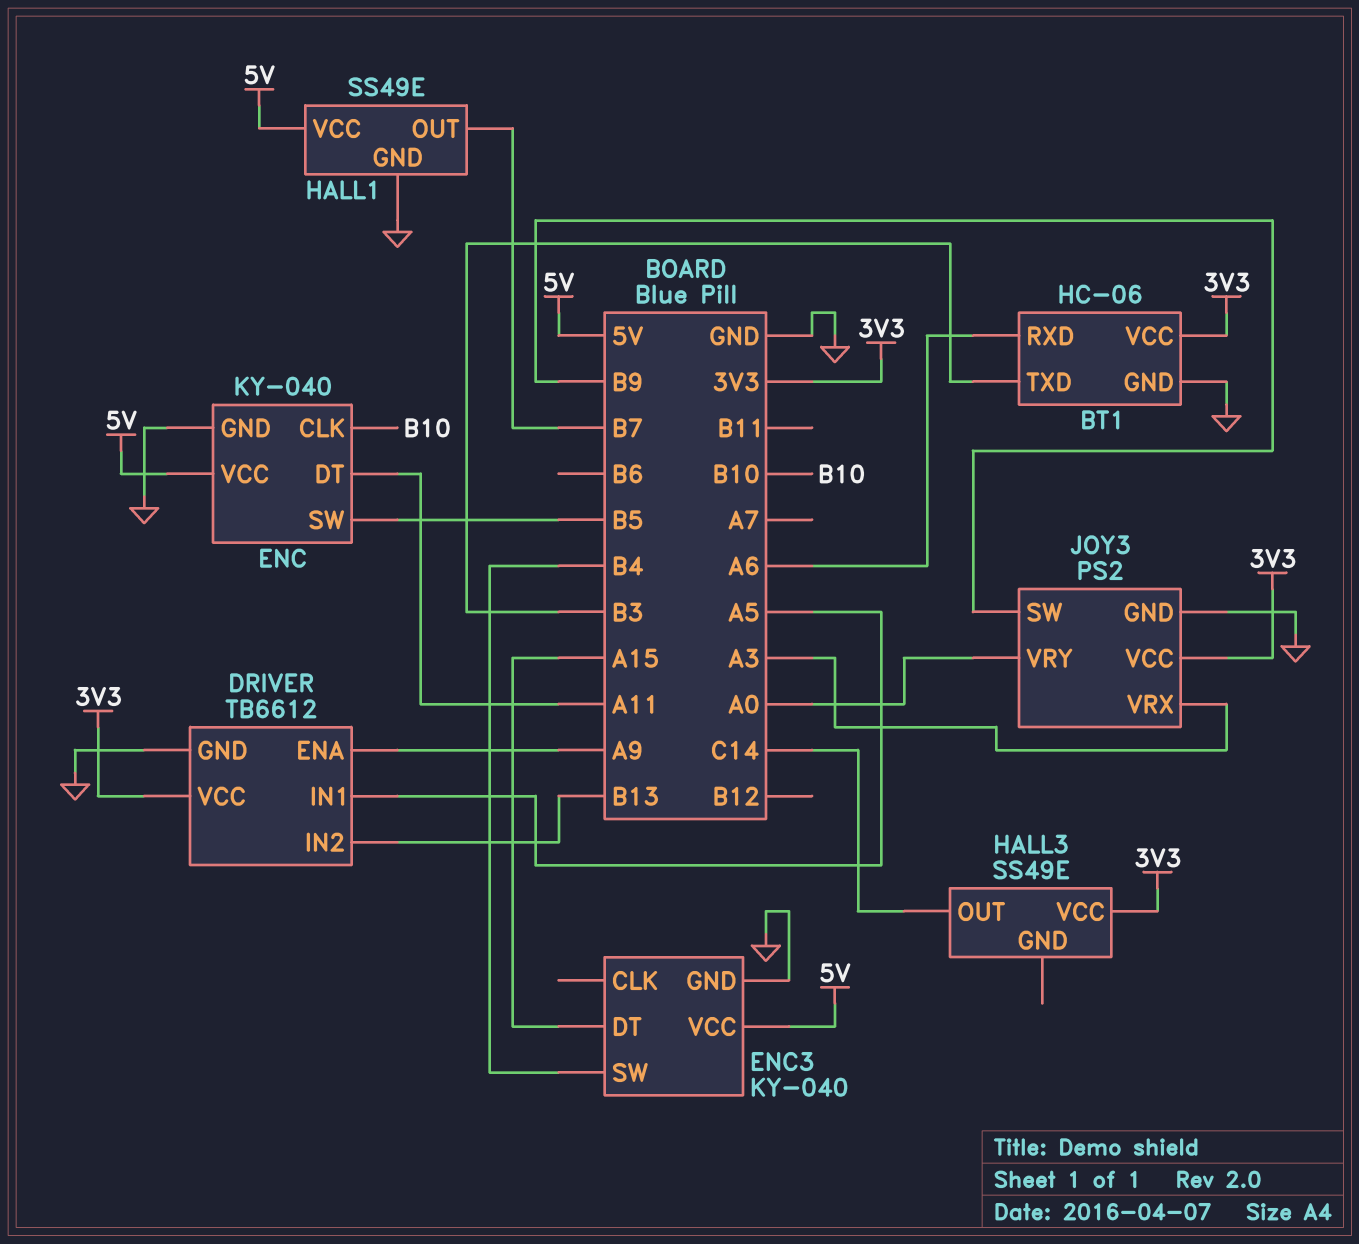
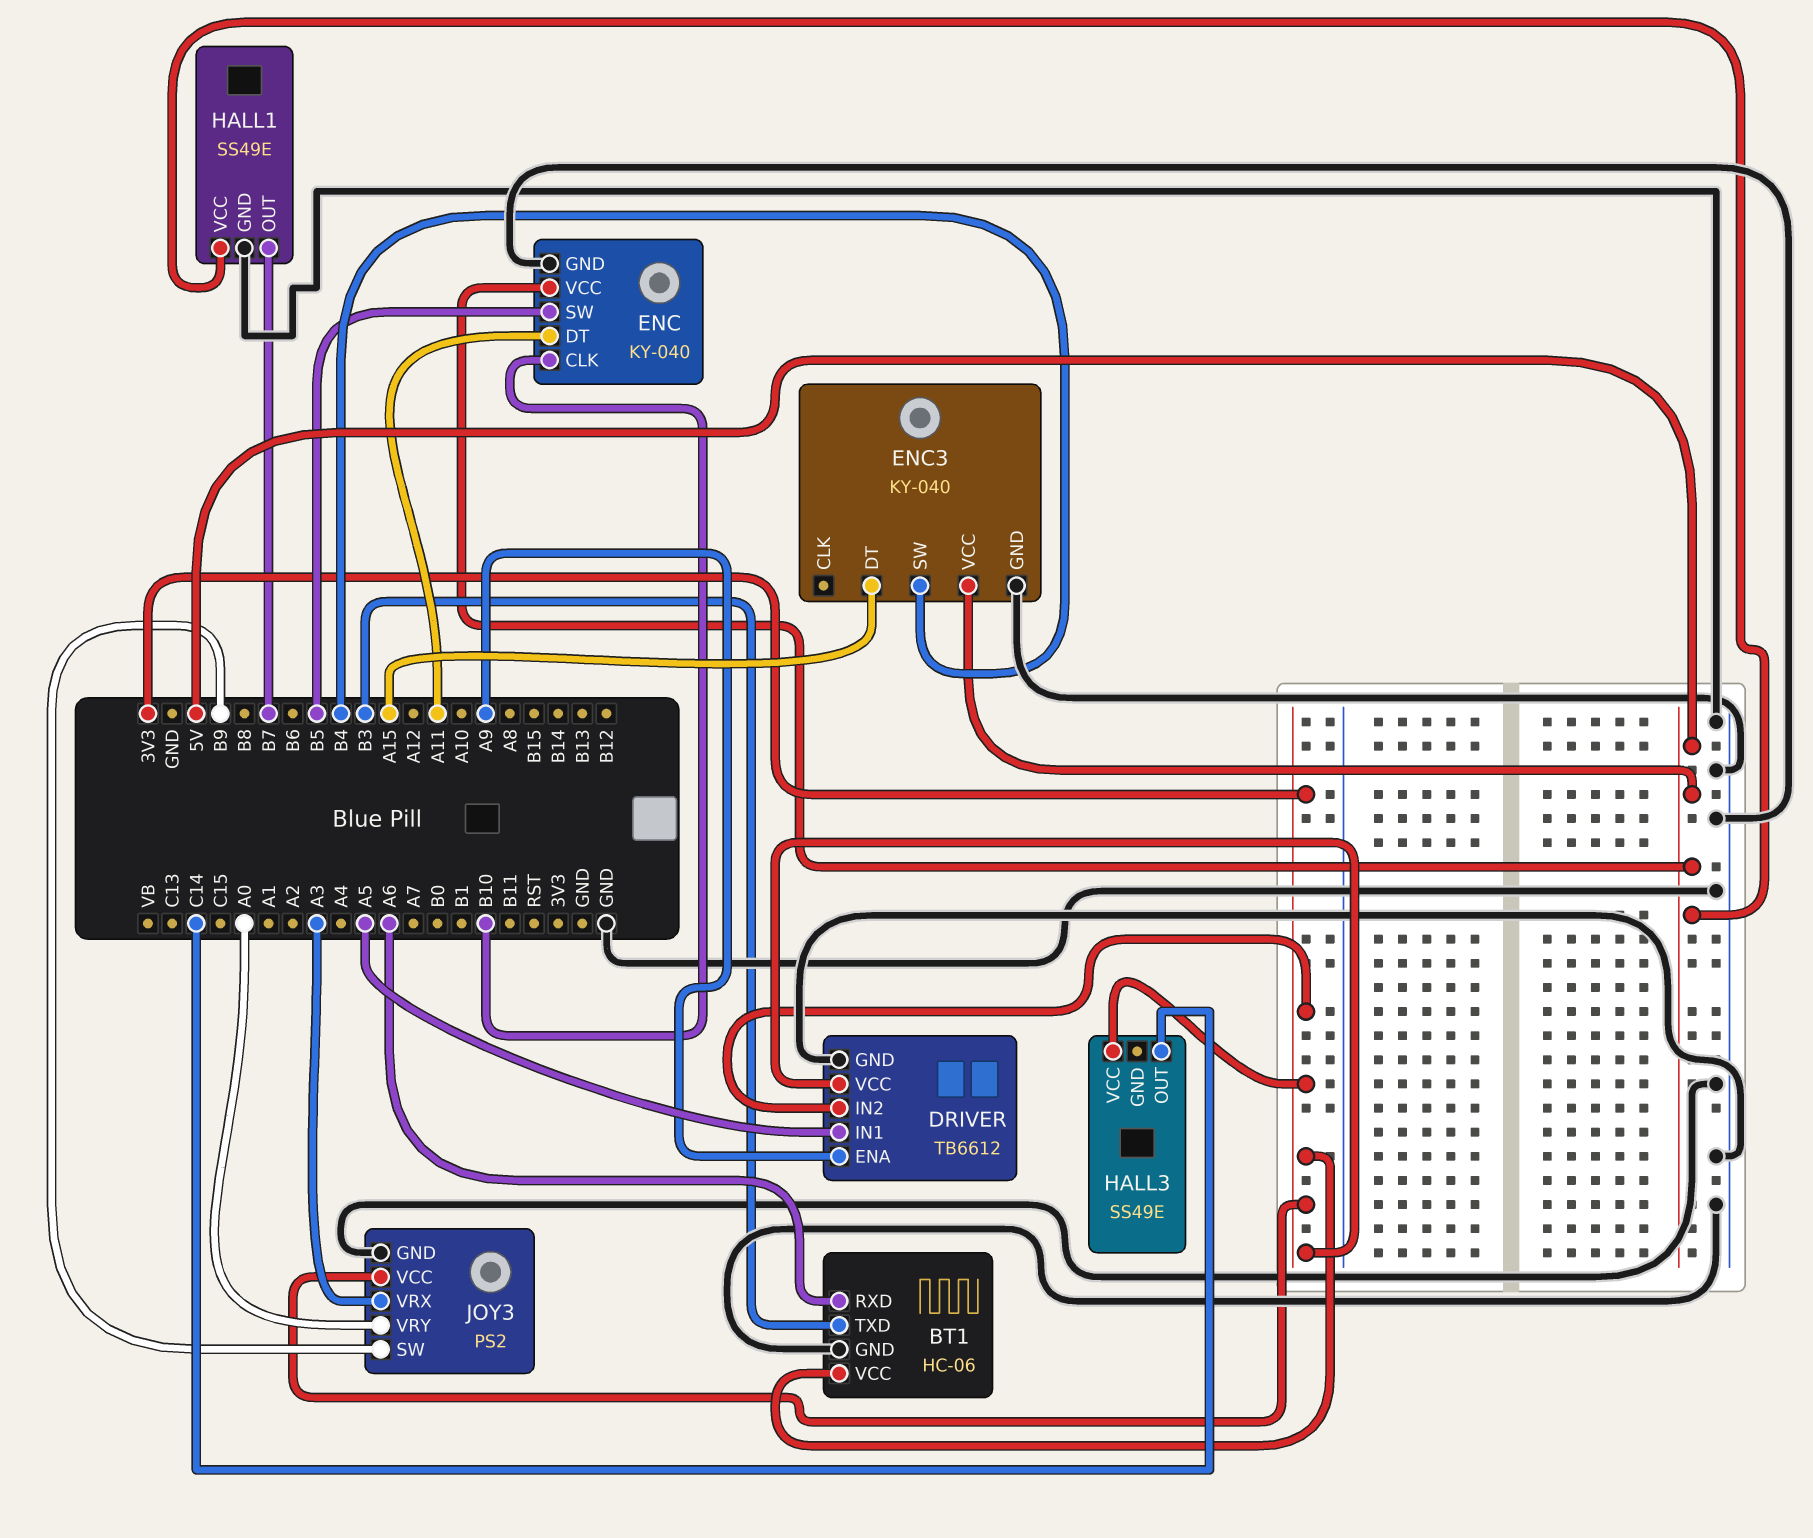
DRIVER pin IN2: B13 -> 3V3

